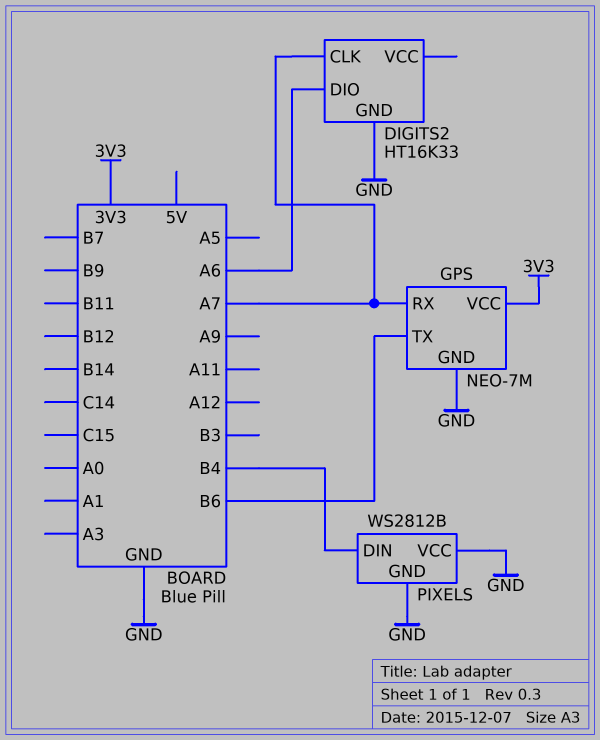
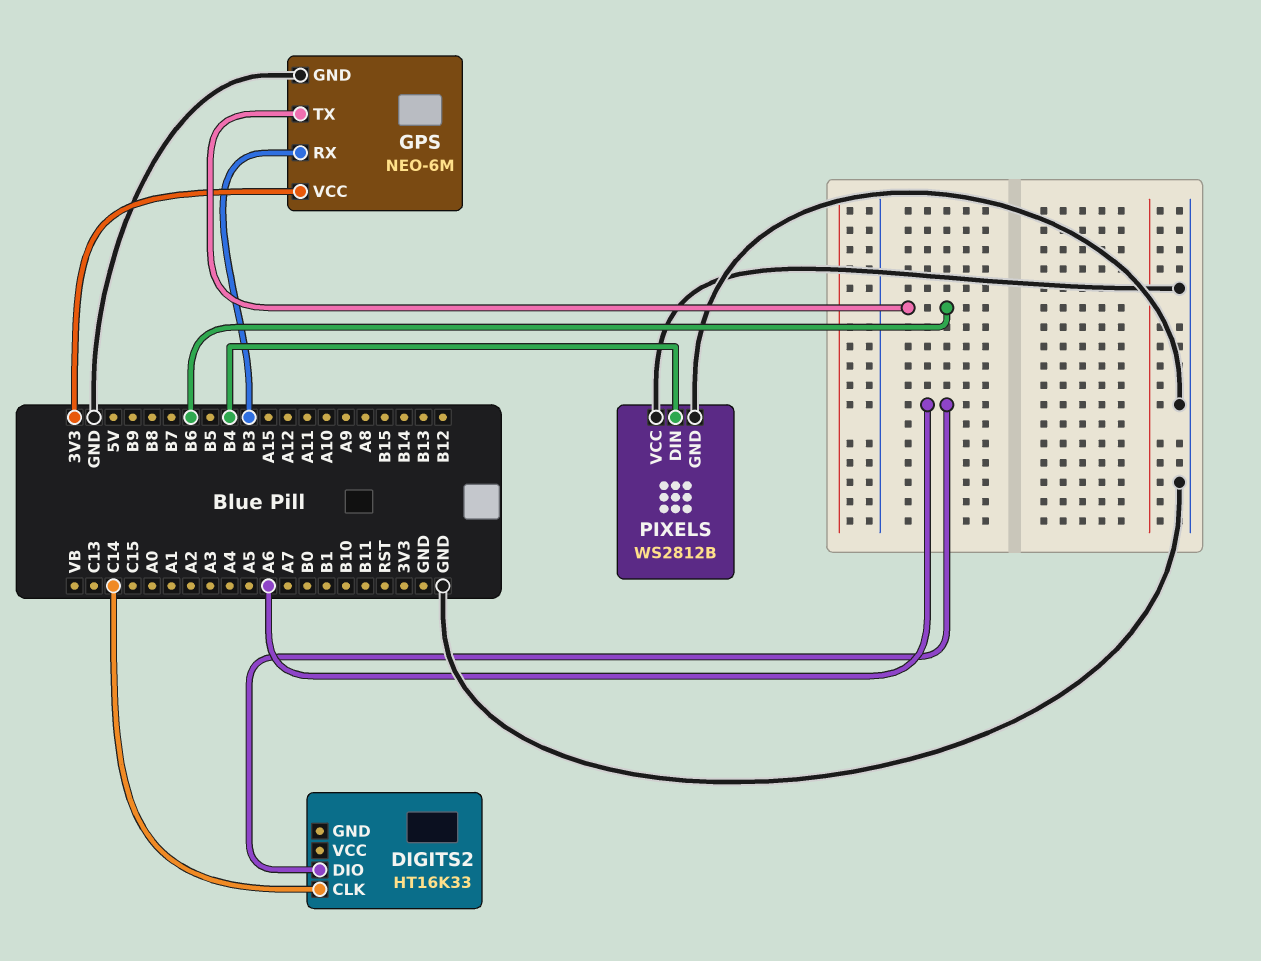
DIGITS2 pin CLK: A7 -> C14
DIGITS2 pin GND: GND -> none
GPS: NEO-7M -> NEO-6M
GPS pin RX: A7 -> B3

